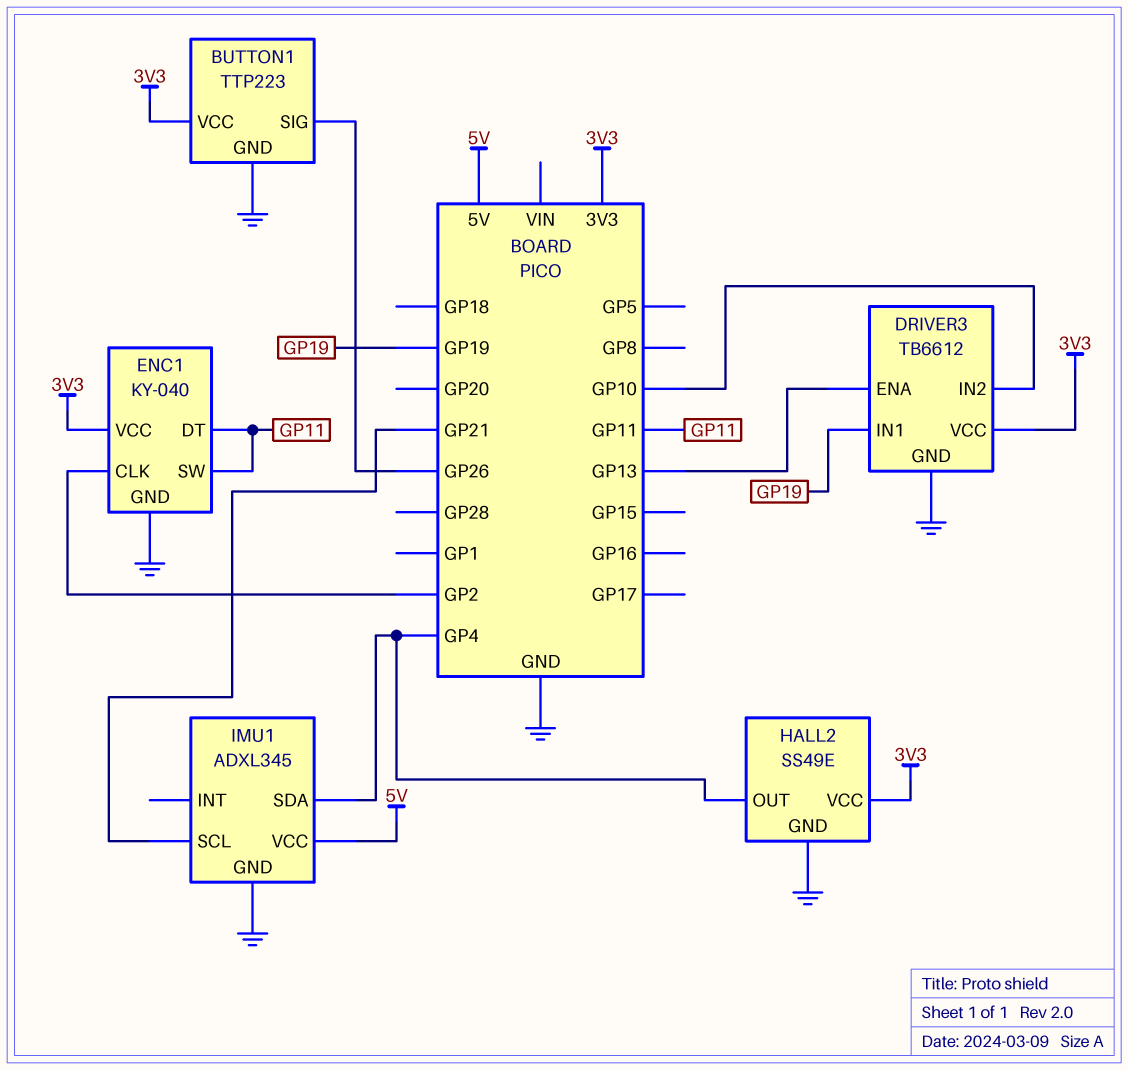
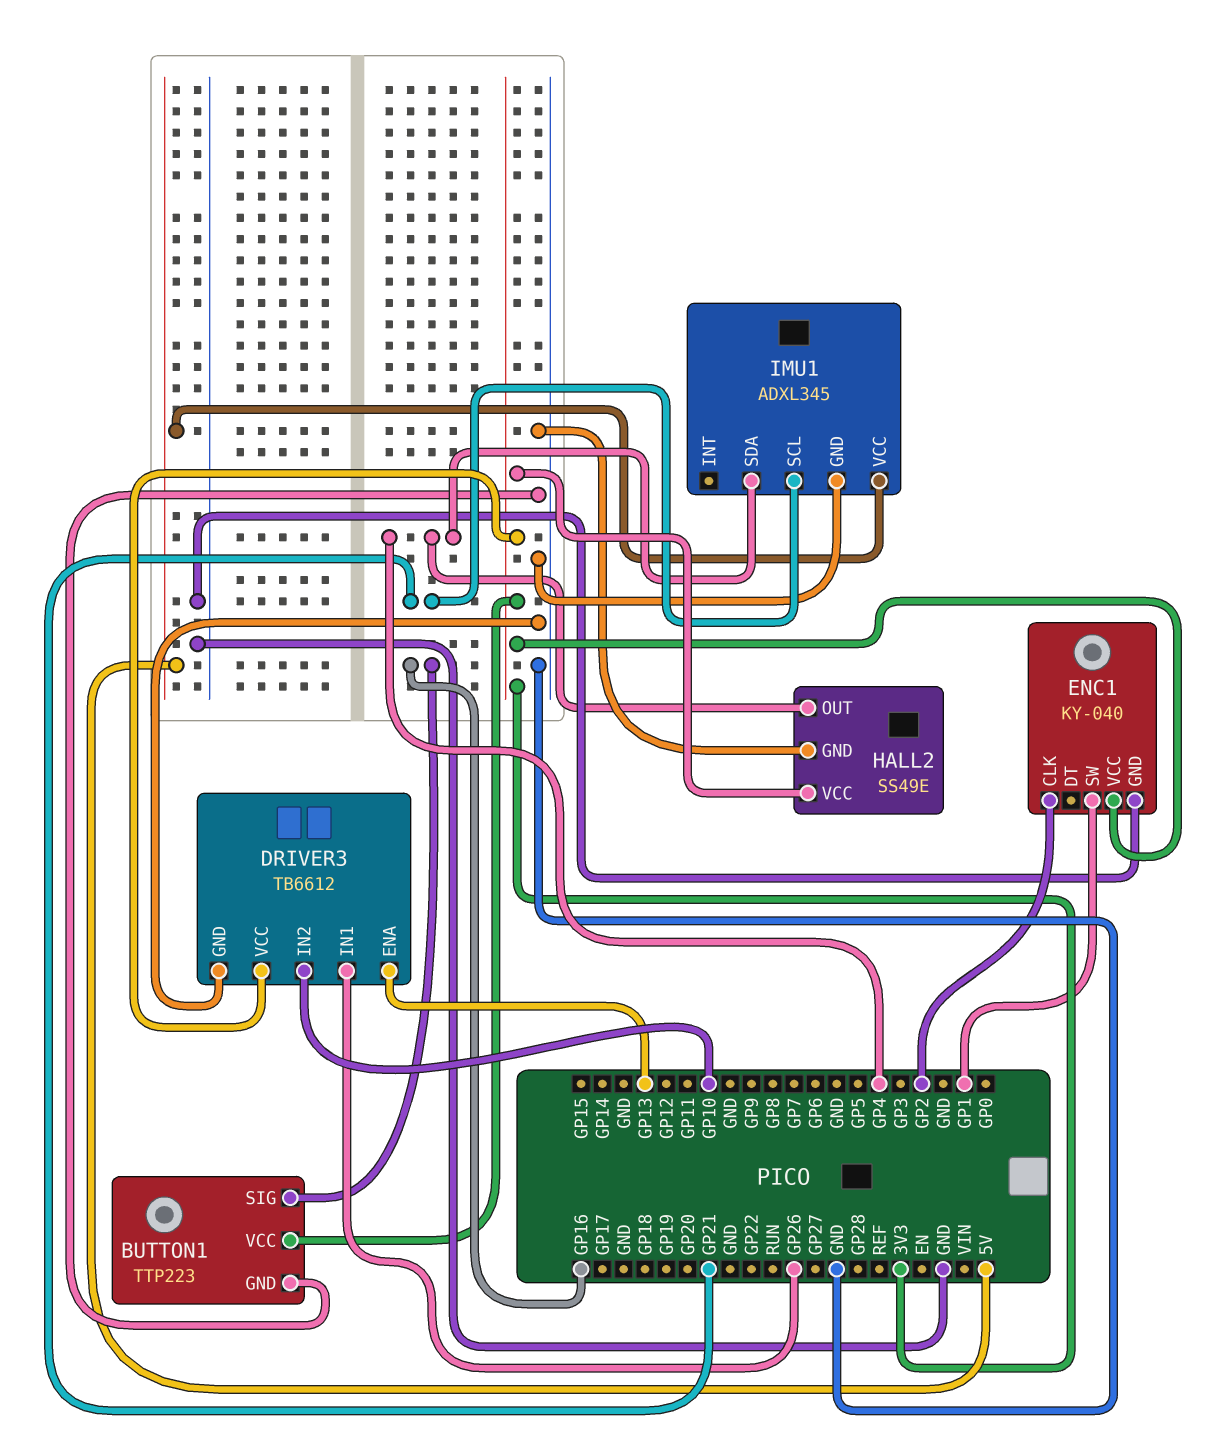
BUTTON1 pin SIG: GP26 -> GP16
DRIVER3 pin IN1: GP19 -> GP26
ENC1 pin DT: GP11 -> none
ENC1 pin SW: GP11 -> GP1

